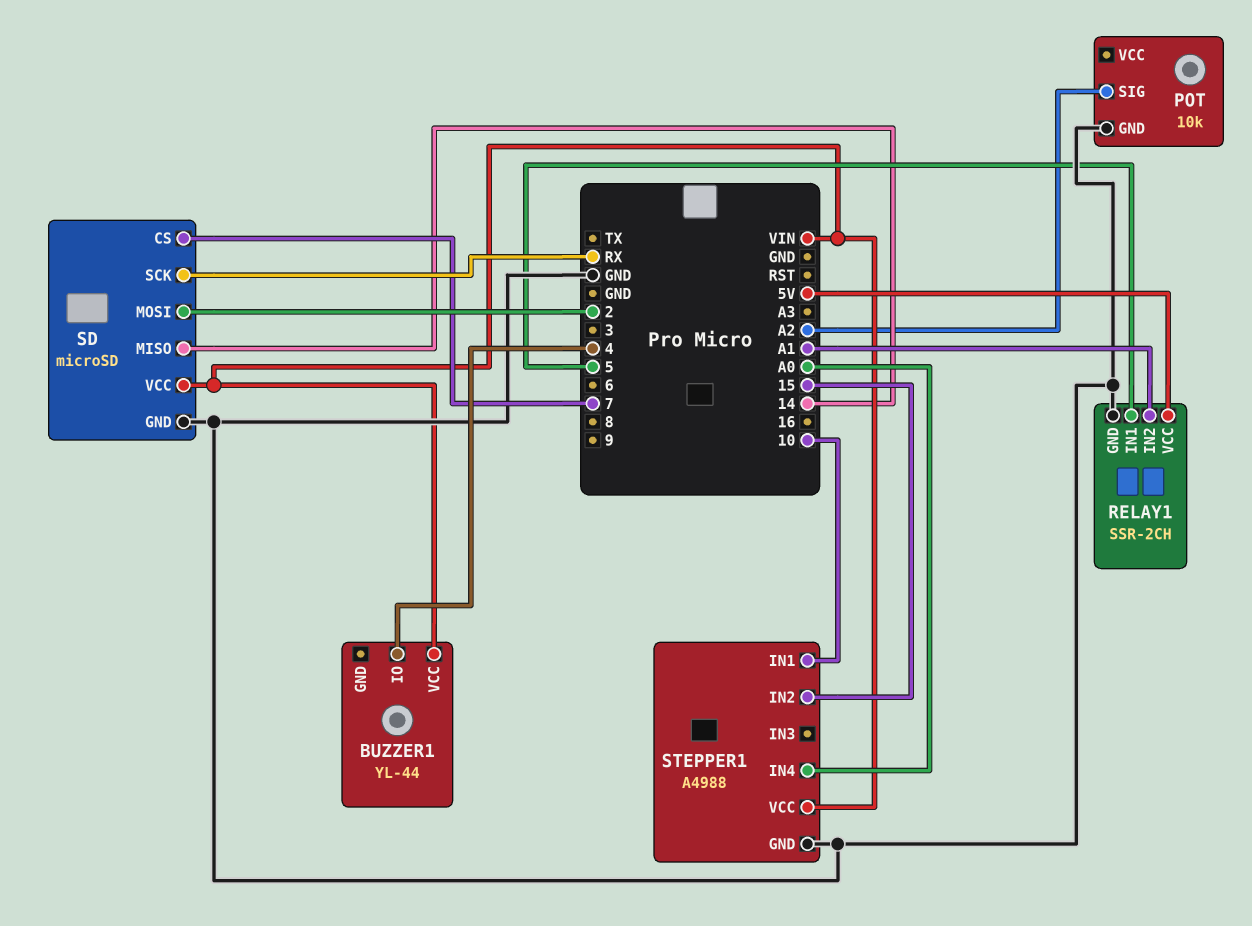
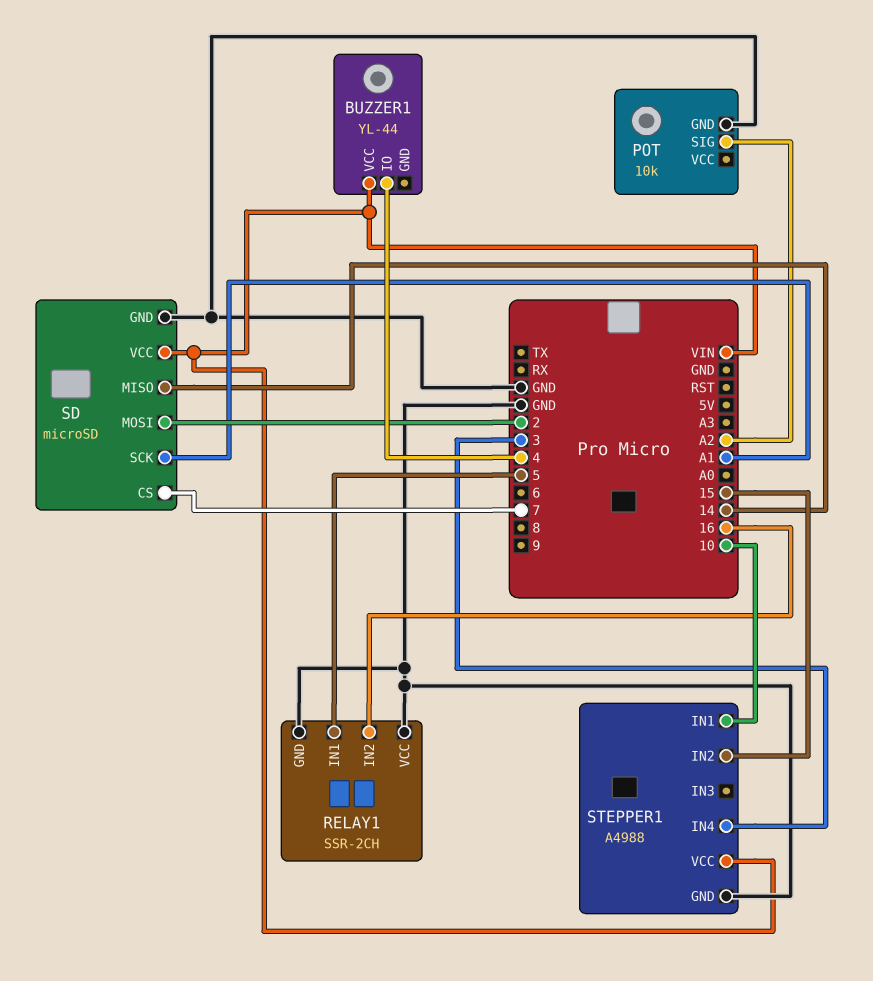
RELAY1 pin IN2: A1 -> 16
RELAY1 pin VCC: 5V -> GND
SD pin SCK: RX -> A1
STEPPER1 pin IN4: A0 -> 3

